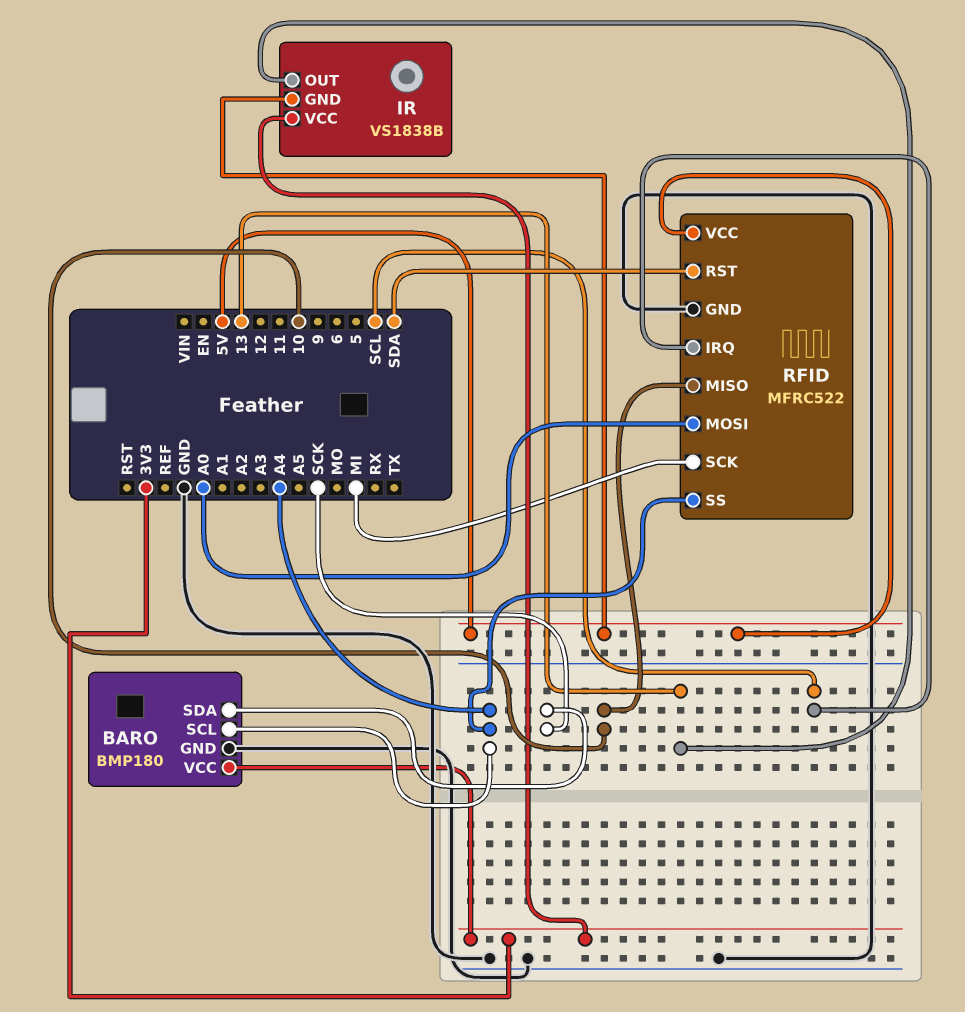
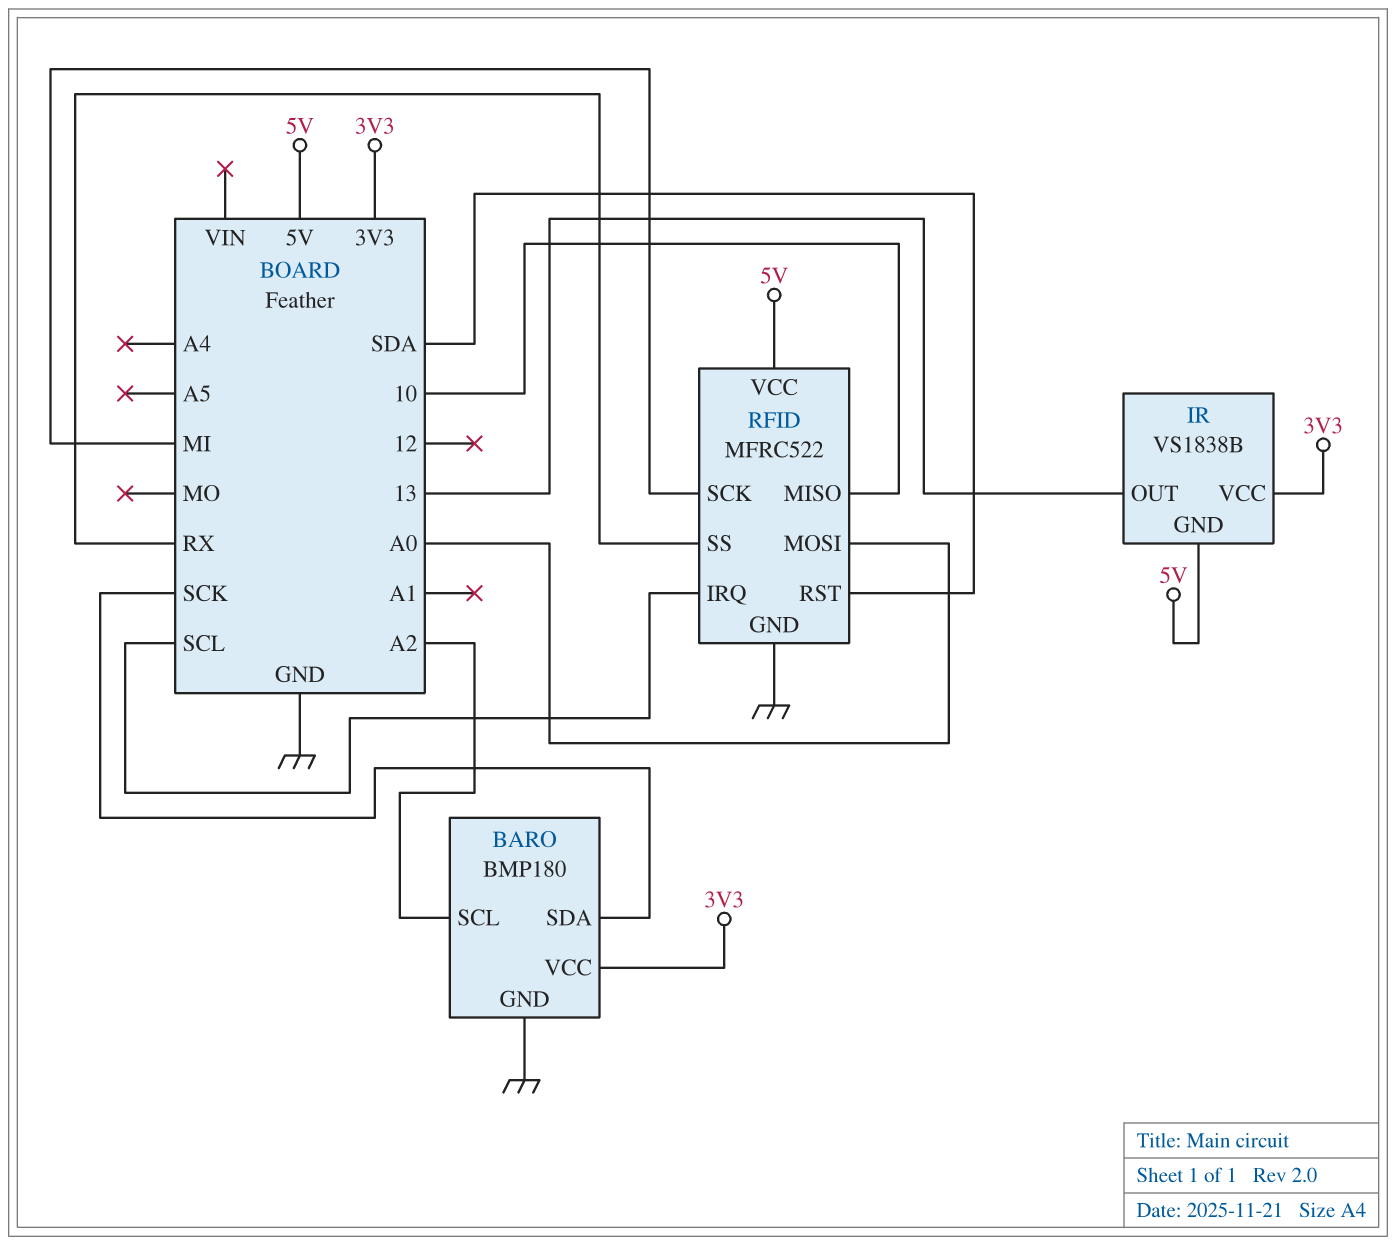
BARO pin SCL: A4 -> A2
RFID pin SS: A4 -> RX

